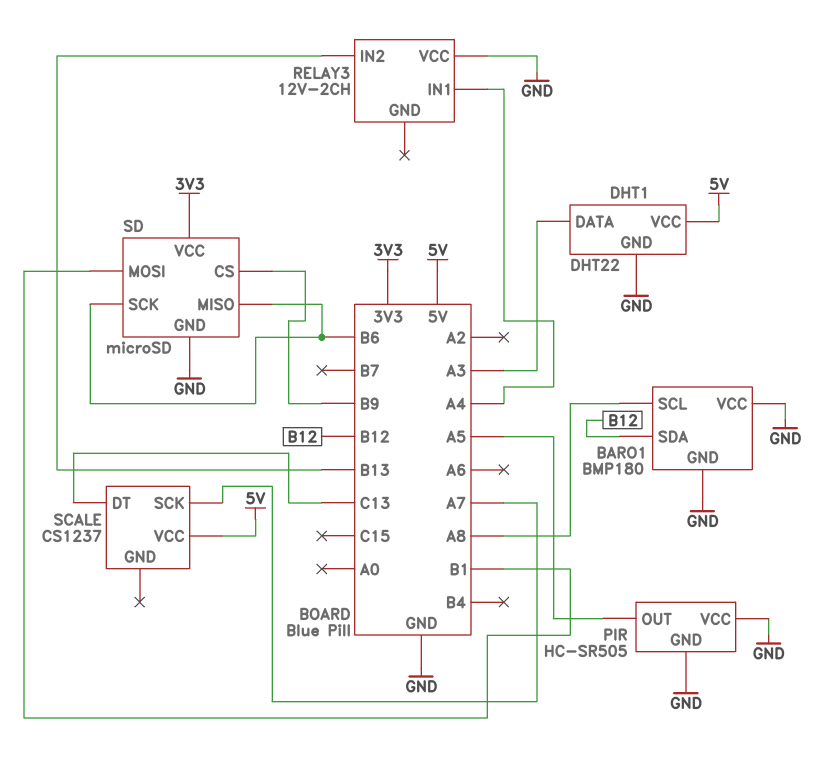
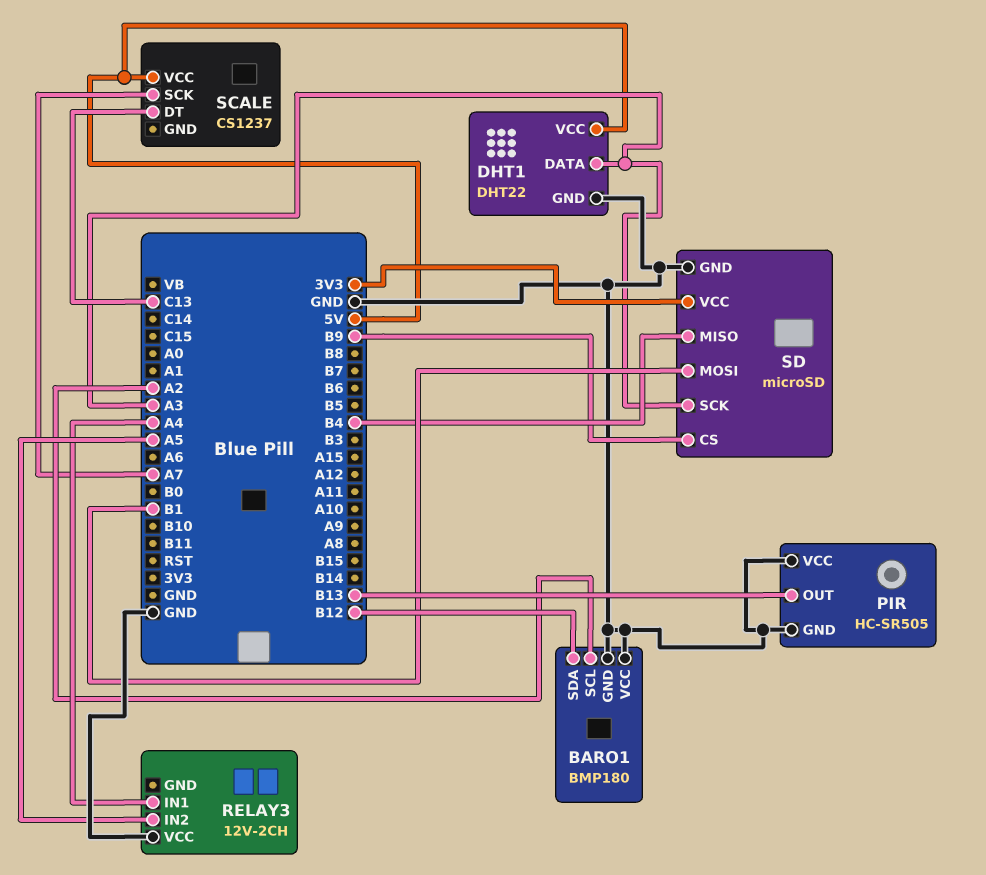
BARO1 pin SCL: A8 -> A2
PIR pin OUT: A5 -> B13
RELAY3 pin IN2: B13 -> A5
SD pin MISO: B6 -> B4
SD pin SCK: B6 -> A3

